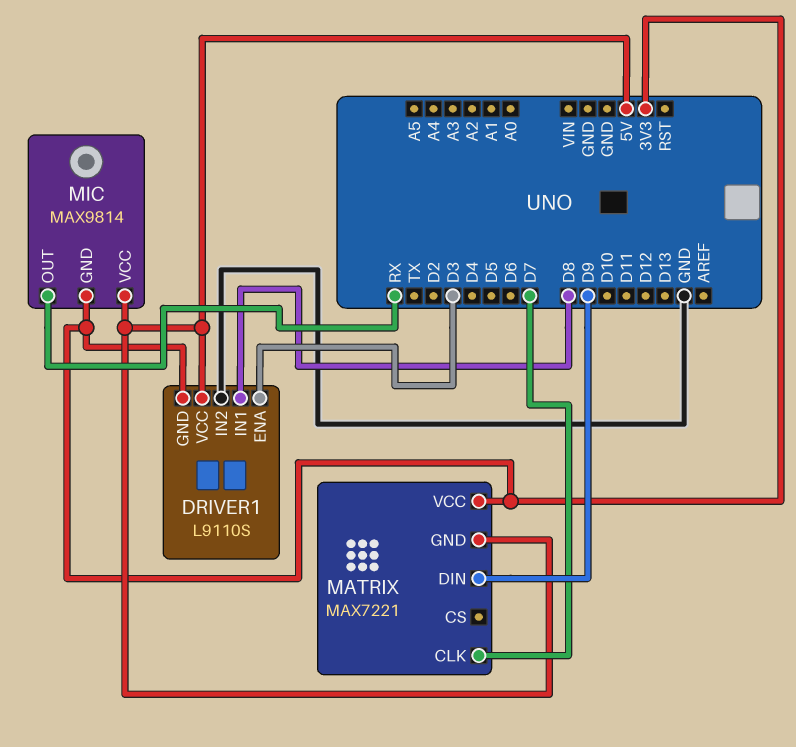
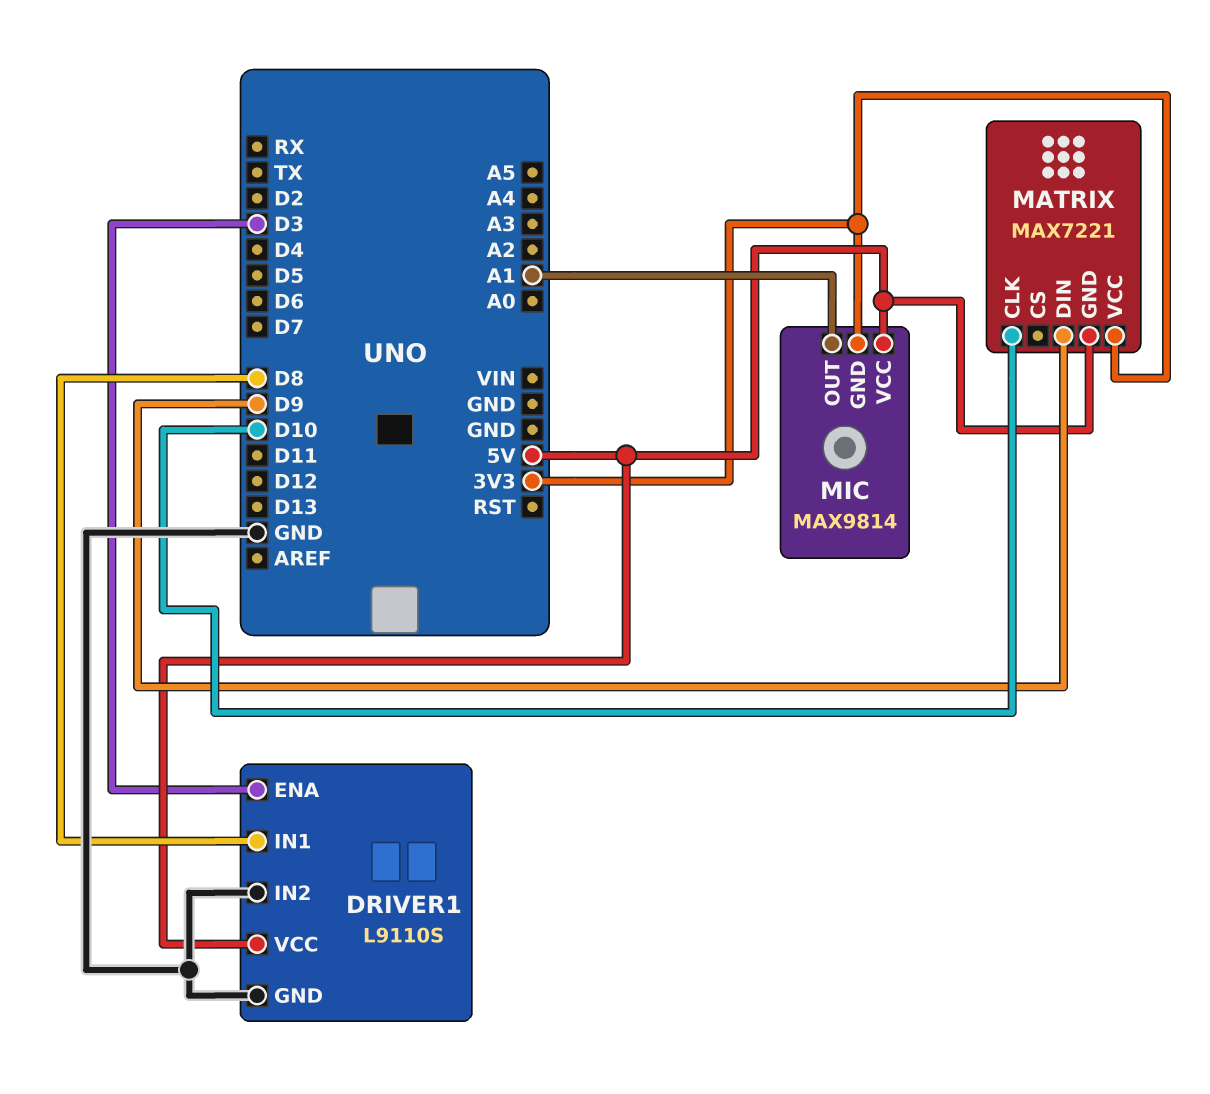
DRIVER1 pin GND: 3V3 -> GND
MATRIX pin CLK: D7 -> D10
MIC pin OUT: RX -> A1

